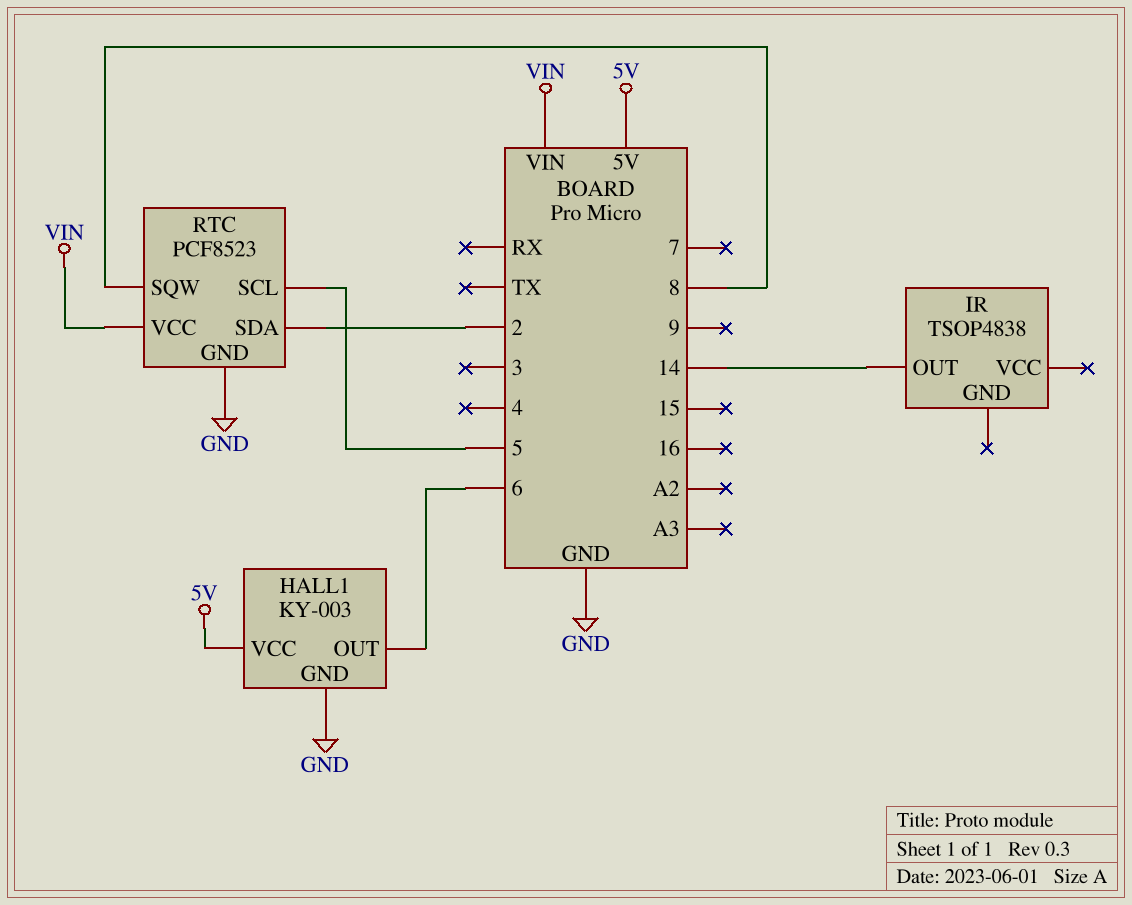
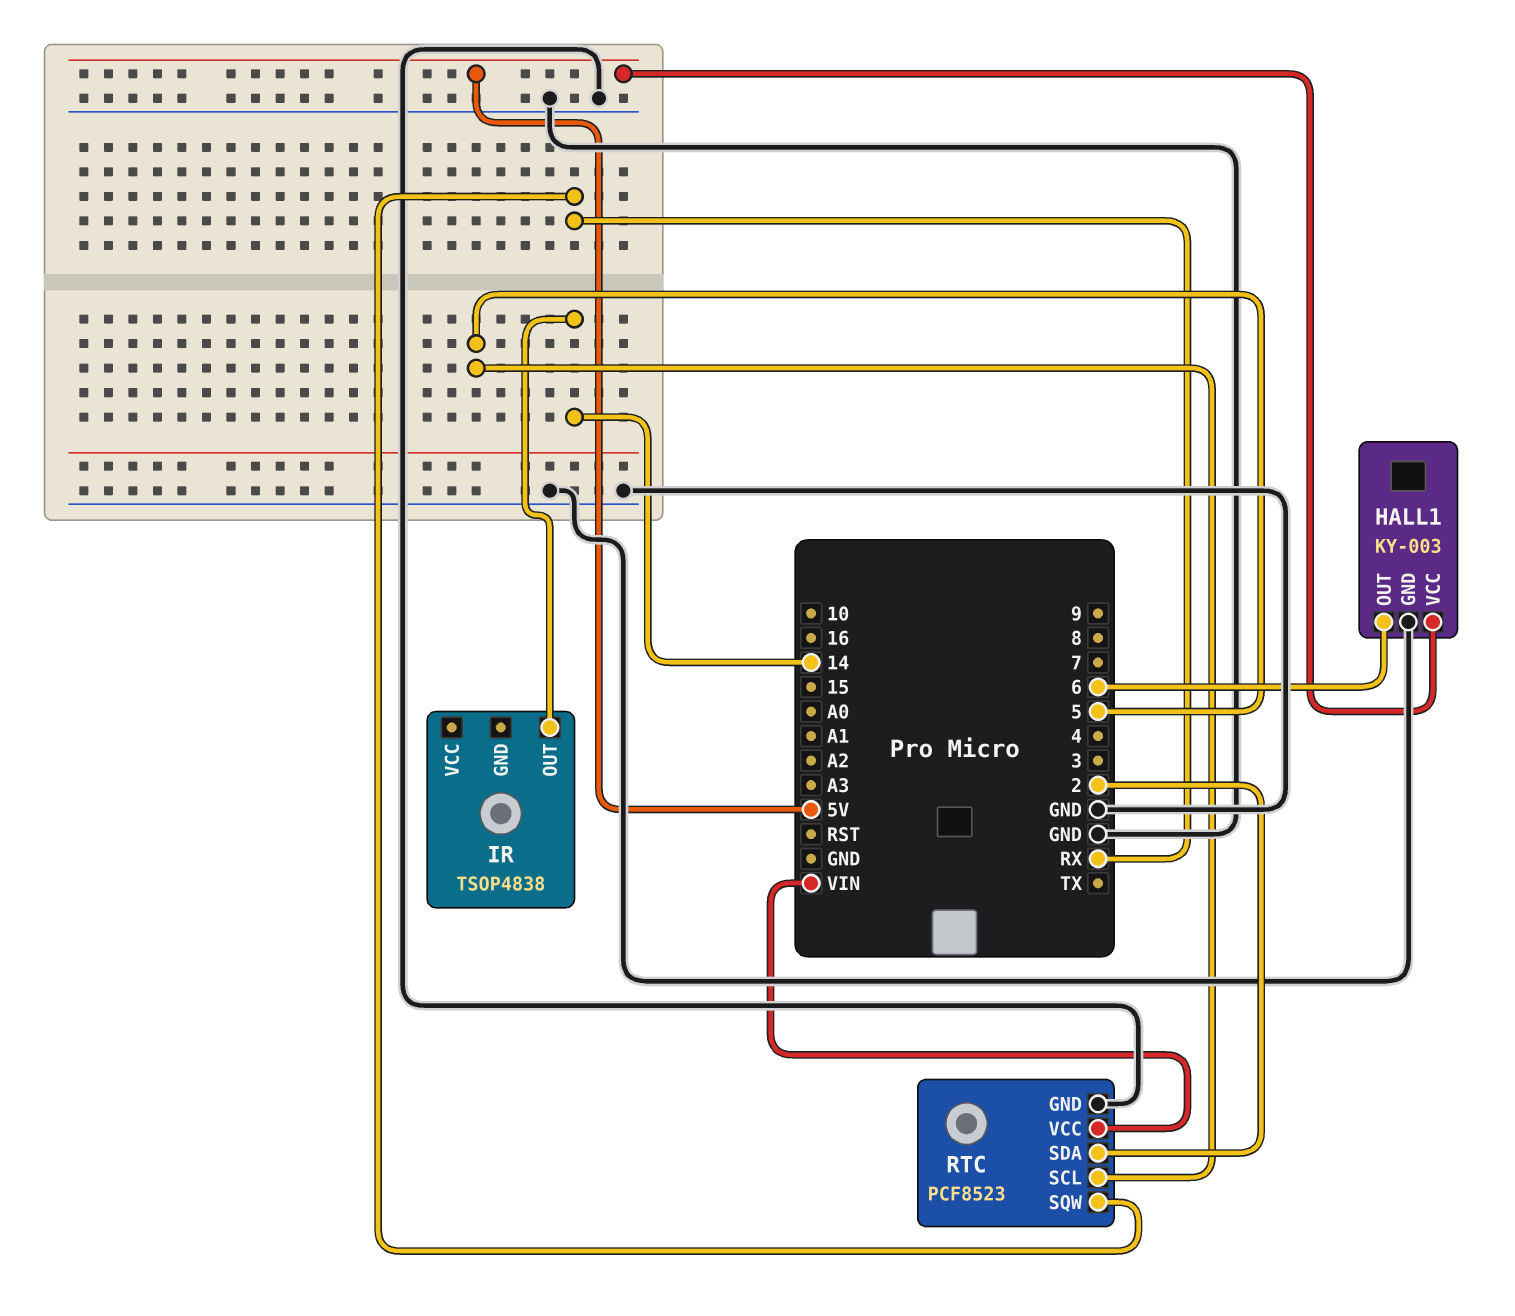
RTC pin SQW: 8 -> RX

